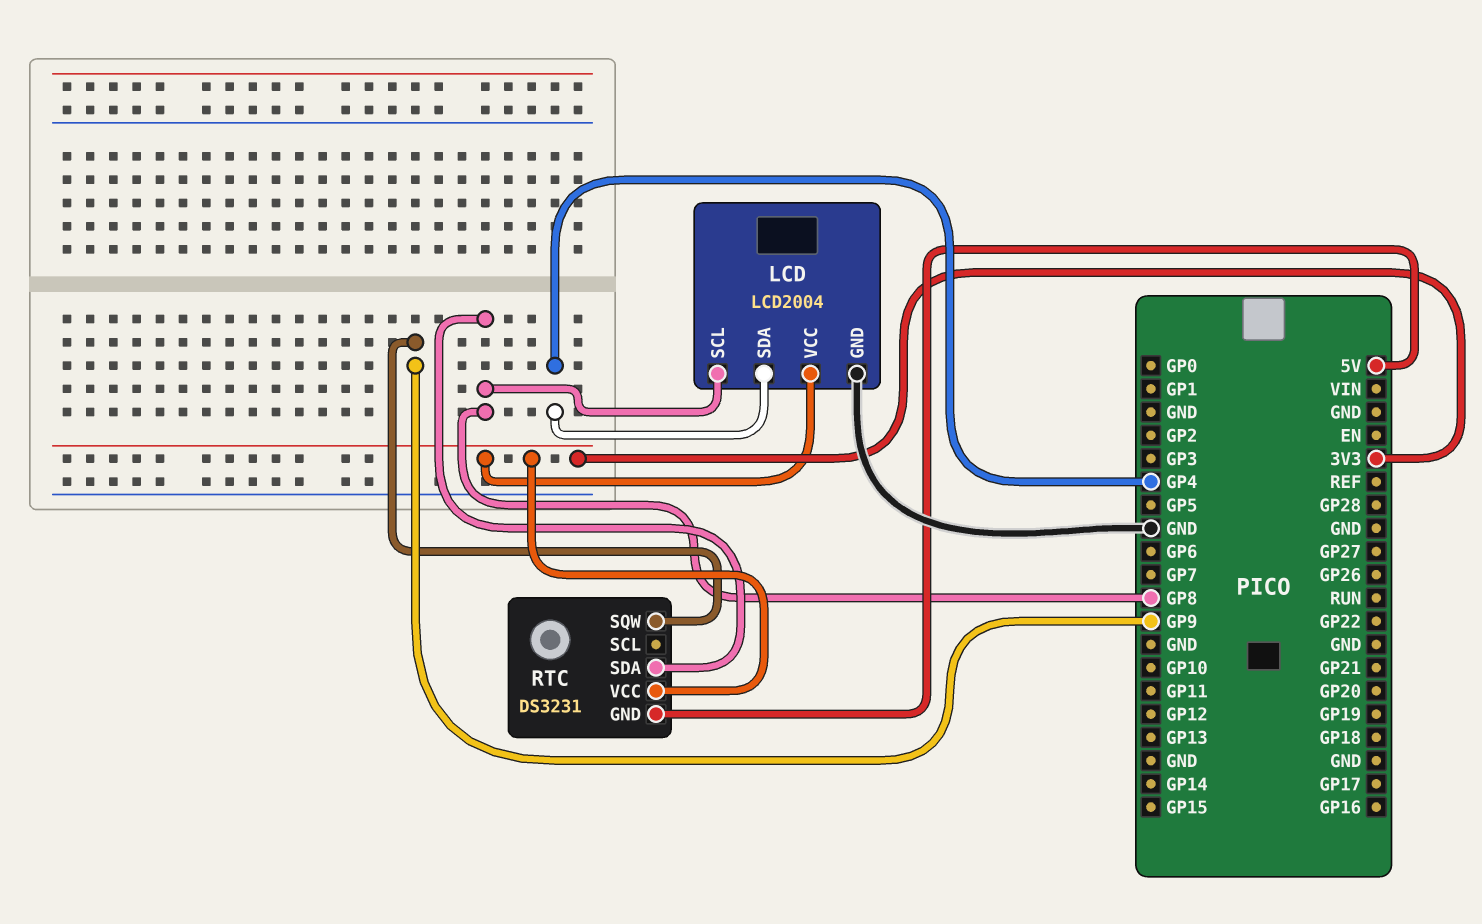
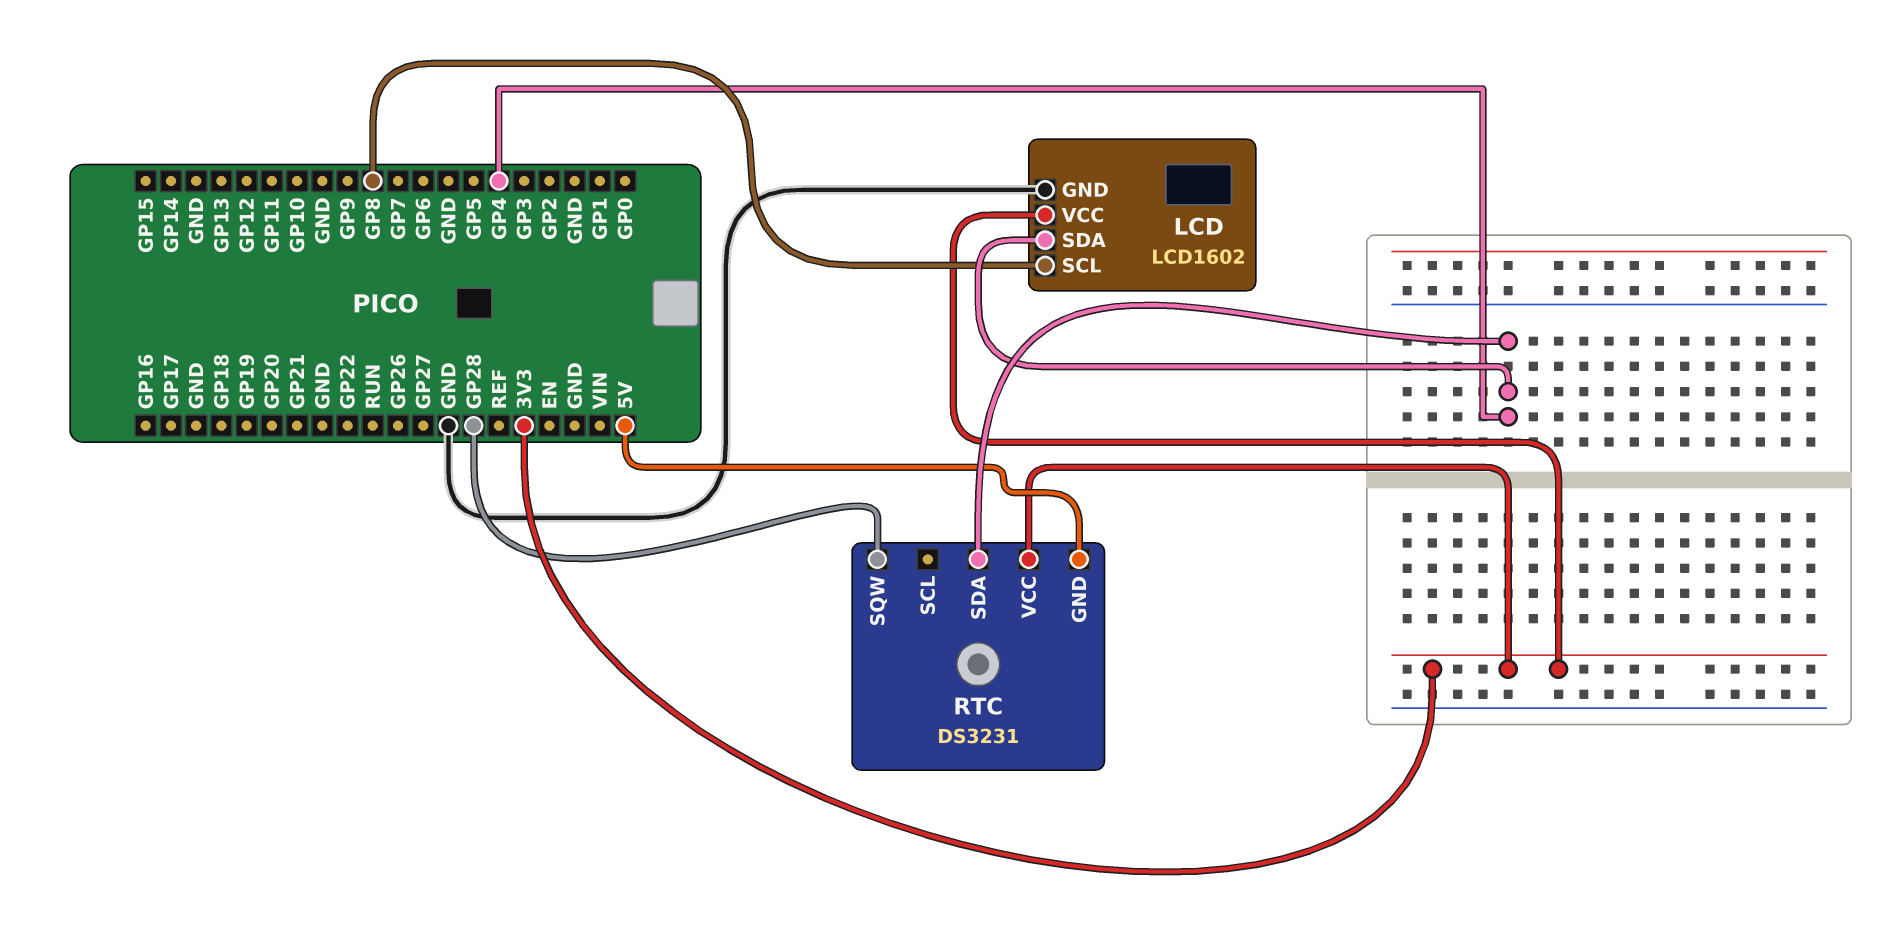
LCD: LCD2004 -> LCD1602
RTC pin SDA: GP8 -> GP4
RTC pin SQW: GP9 -> GP28

